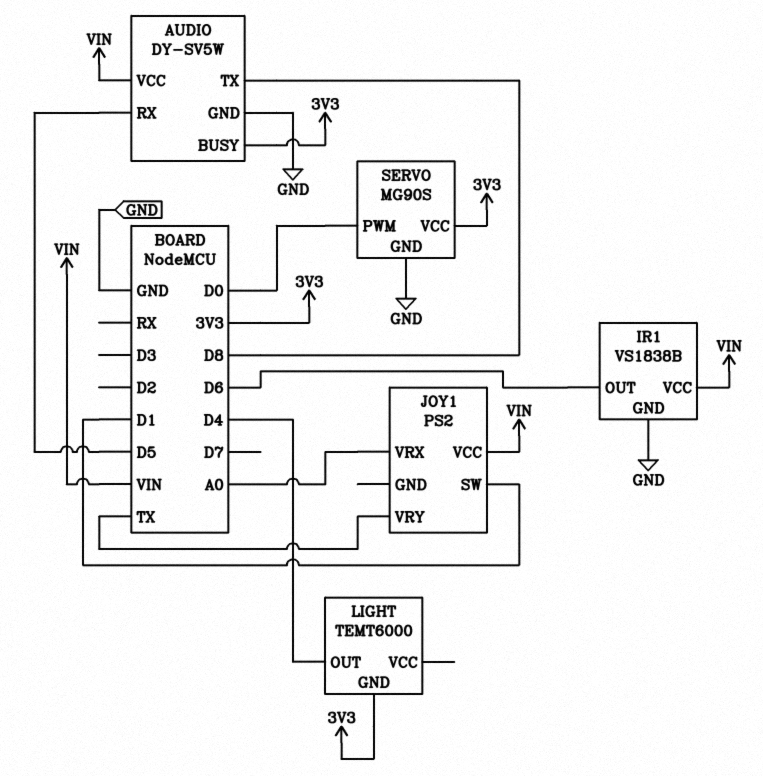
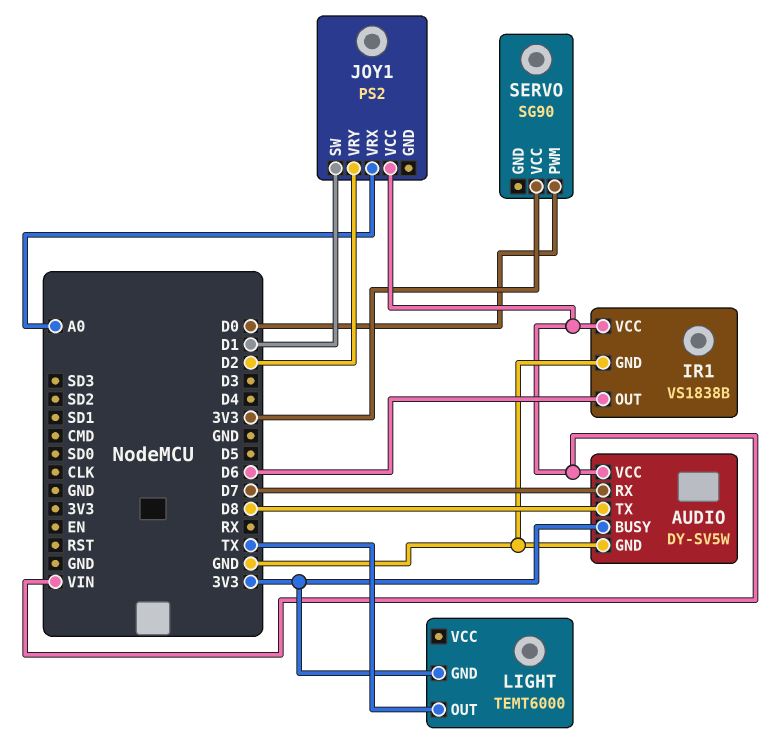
AUDIO pin RX: D5 -> D7
JOY1 pin VRY: TX -> D2
LIGHT pin OUT: D4 -> TX
SERVO: MG90S -> SG90
SERVO pin GND: GND -> none

